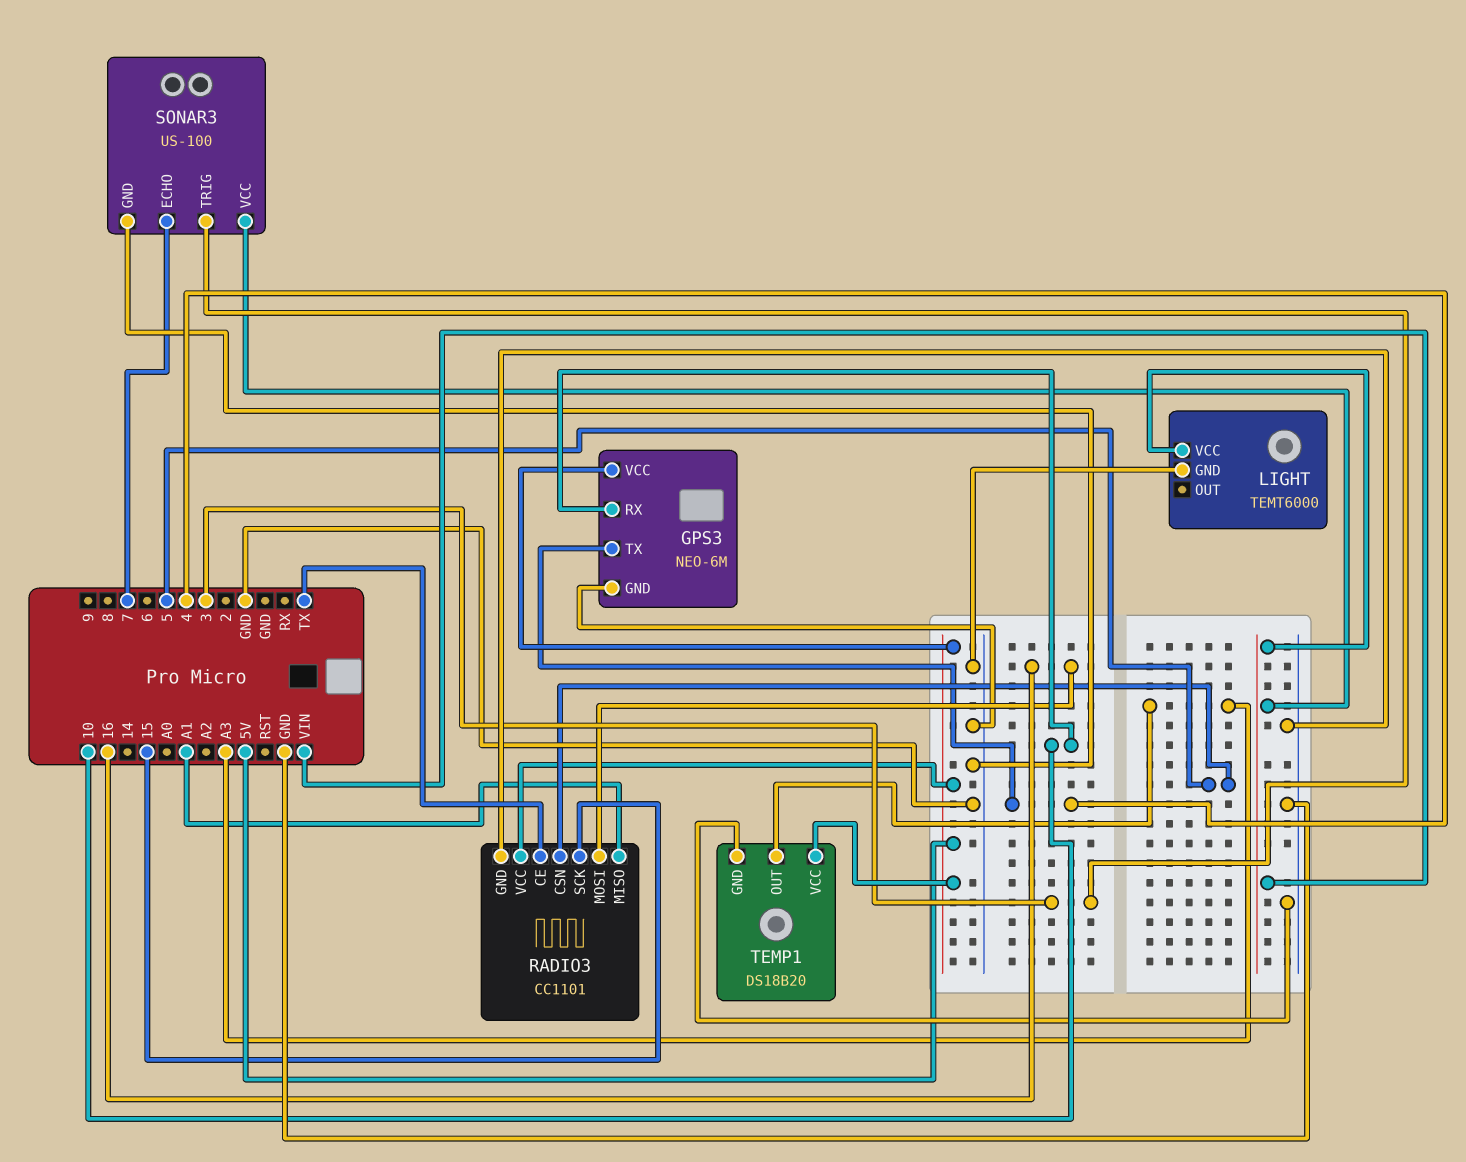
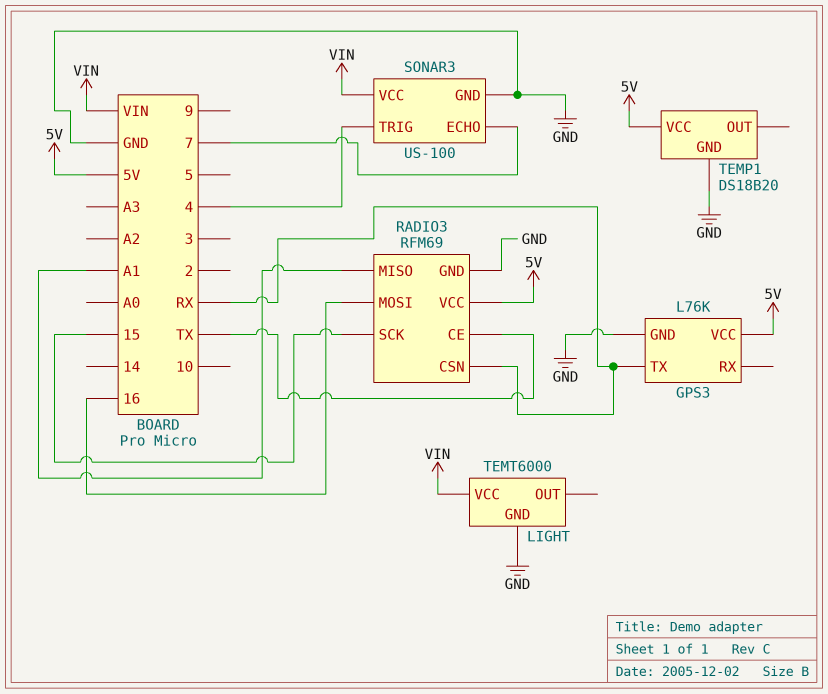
GPS3: NEO-6M -> L76K
GPS3 pin RX: 10 -> none
GPS3 pin TX: 4 -> RX
RADIO3: CC1101 -> RFM69
RADIO3 pin CSN: 5 -> RX
SONAR3 pin TRIG: 3 -> 4
TEMP1 pin OUT: A3 -> none

